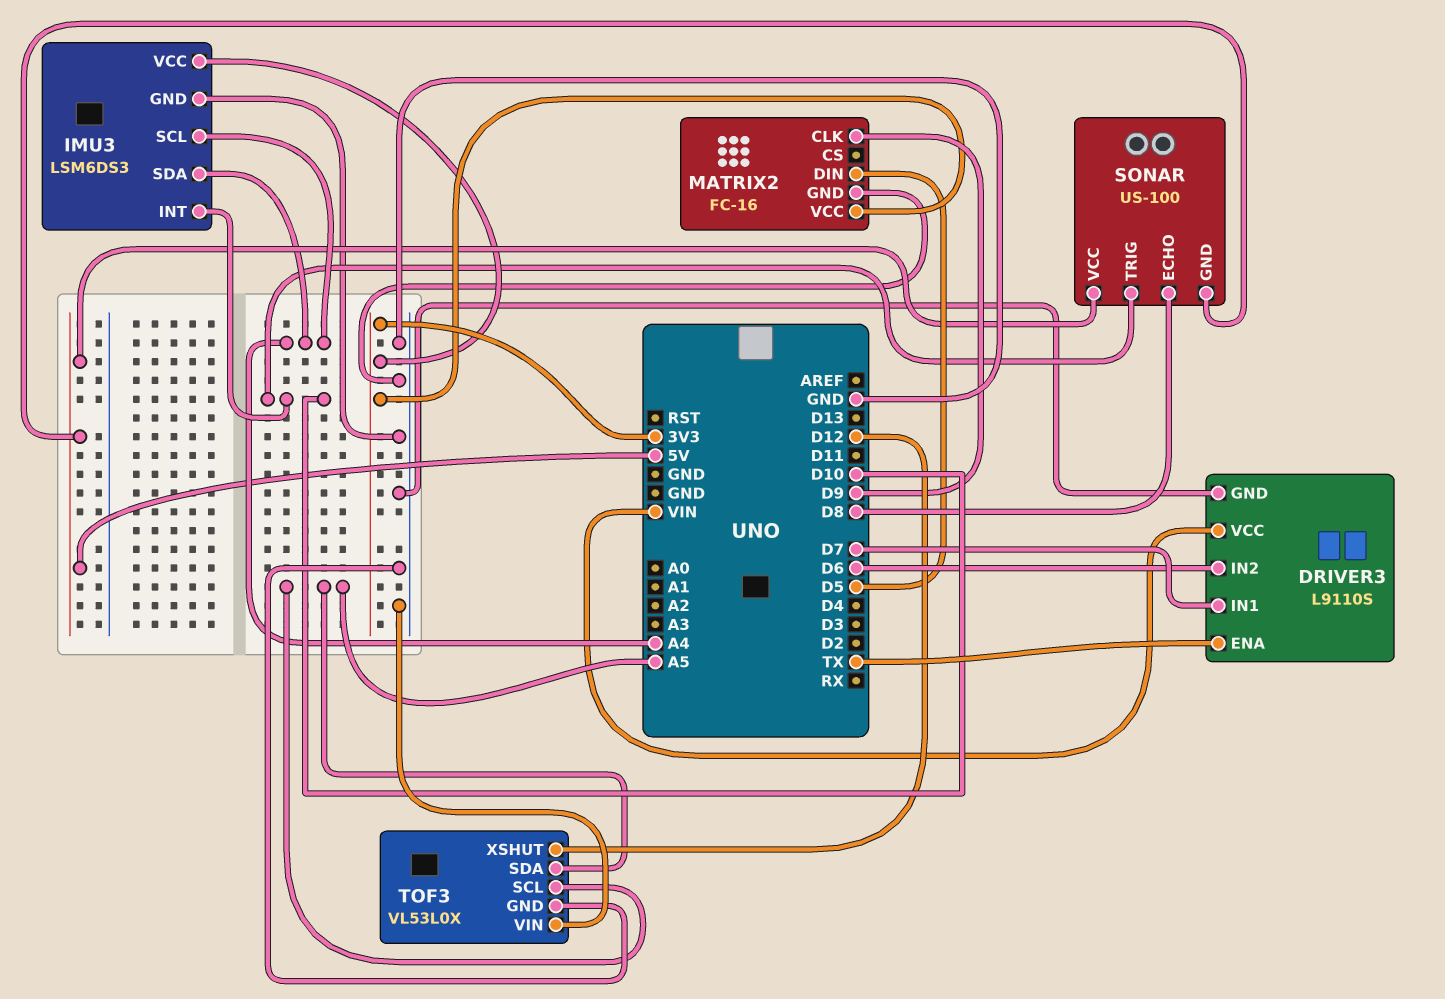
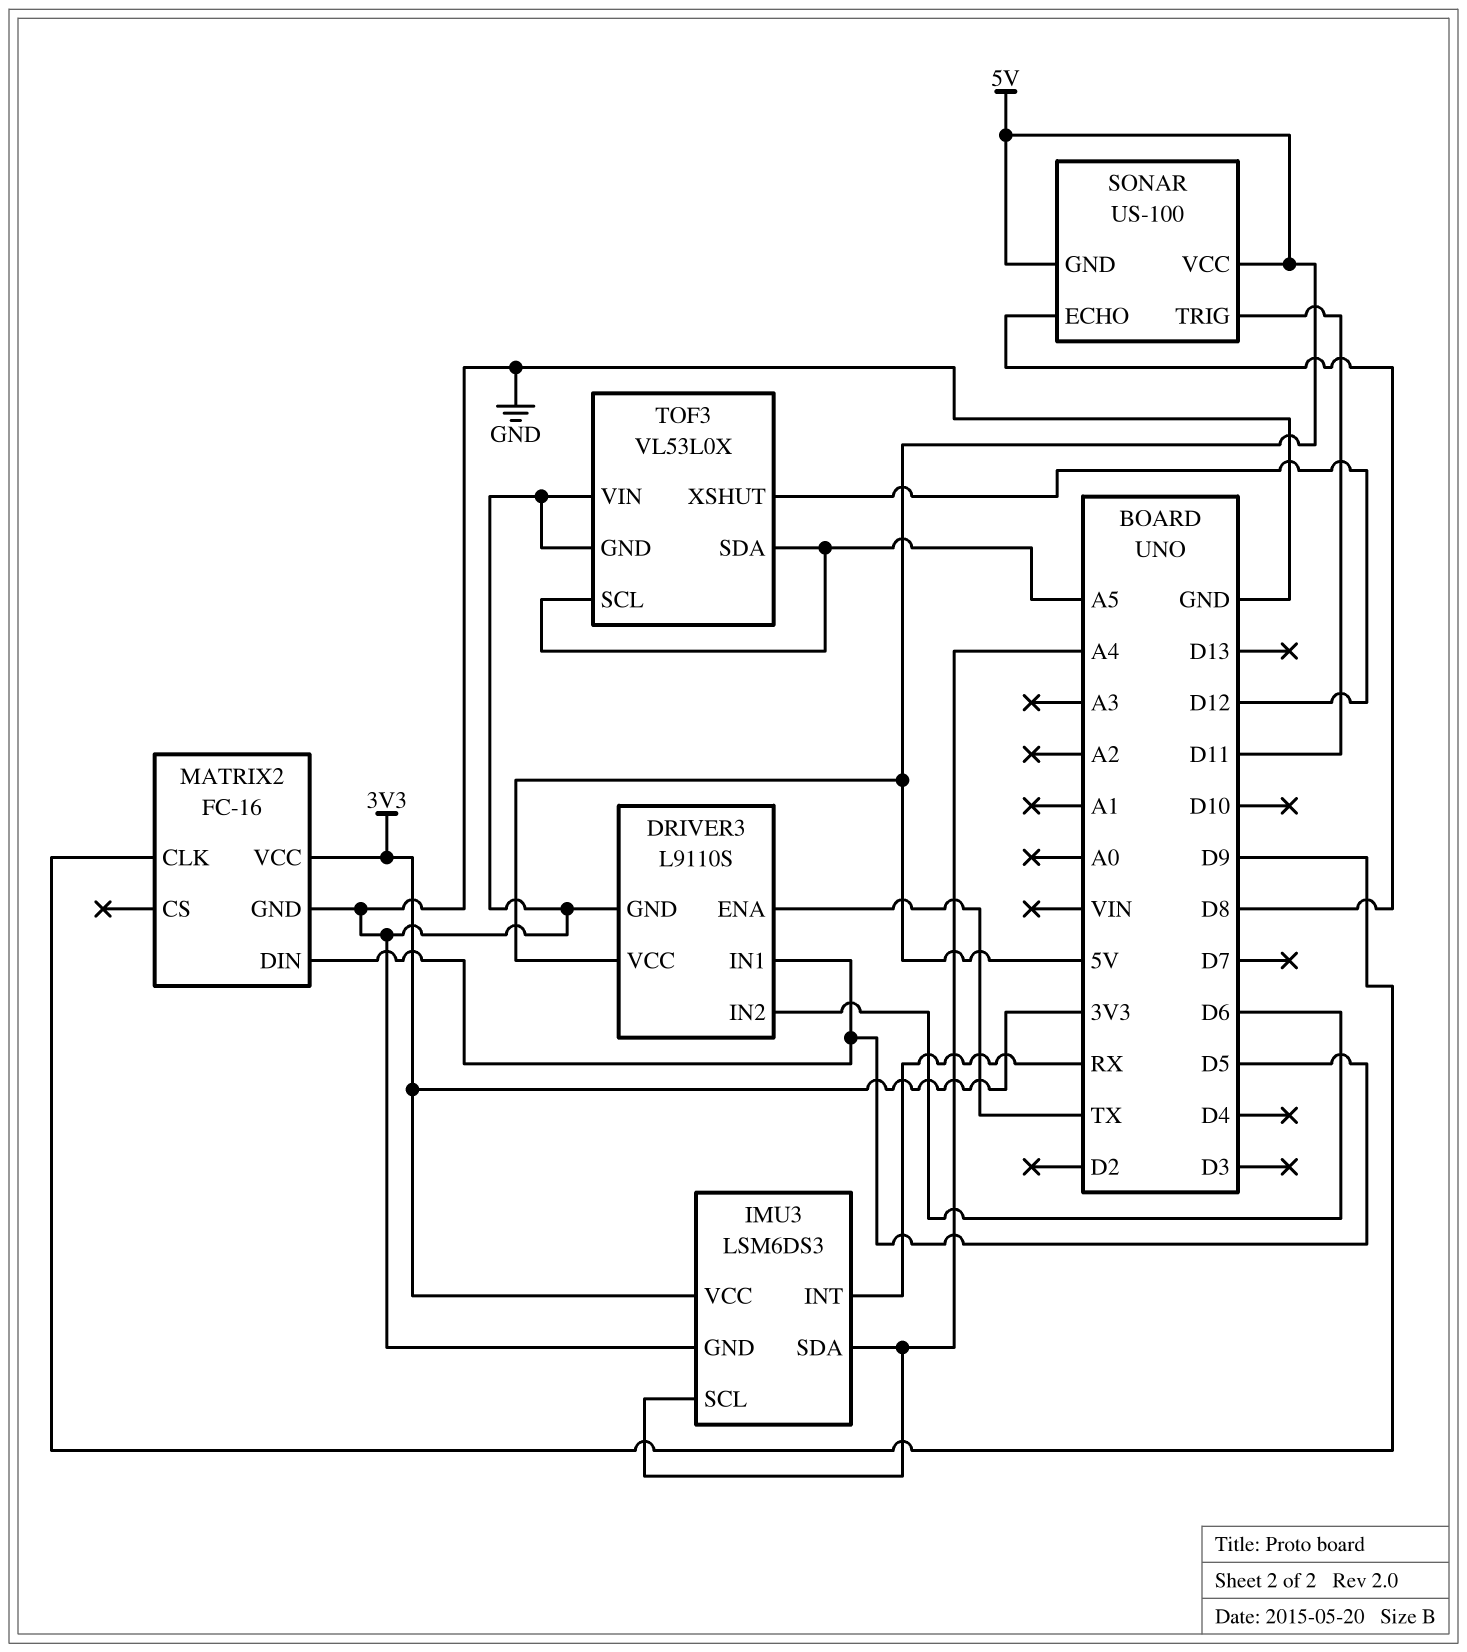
DRIVER3 pin IN1: D7 -> D5
DRIVER3 pin VCC: VIN -> 5V
IMU3 pin INT: D10 -> RX
SONAR pin TRIG: D10 -> D11

